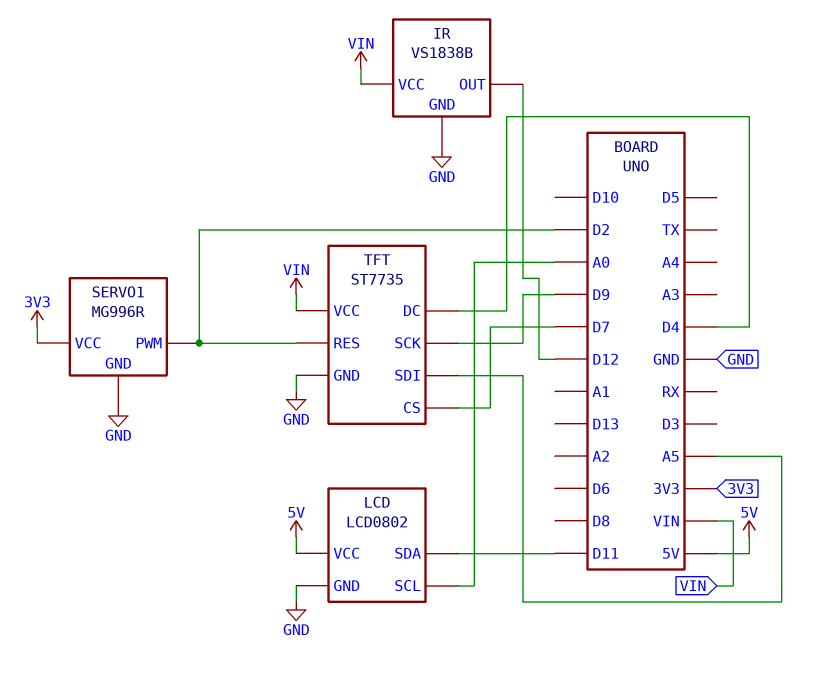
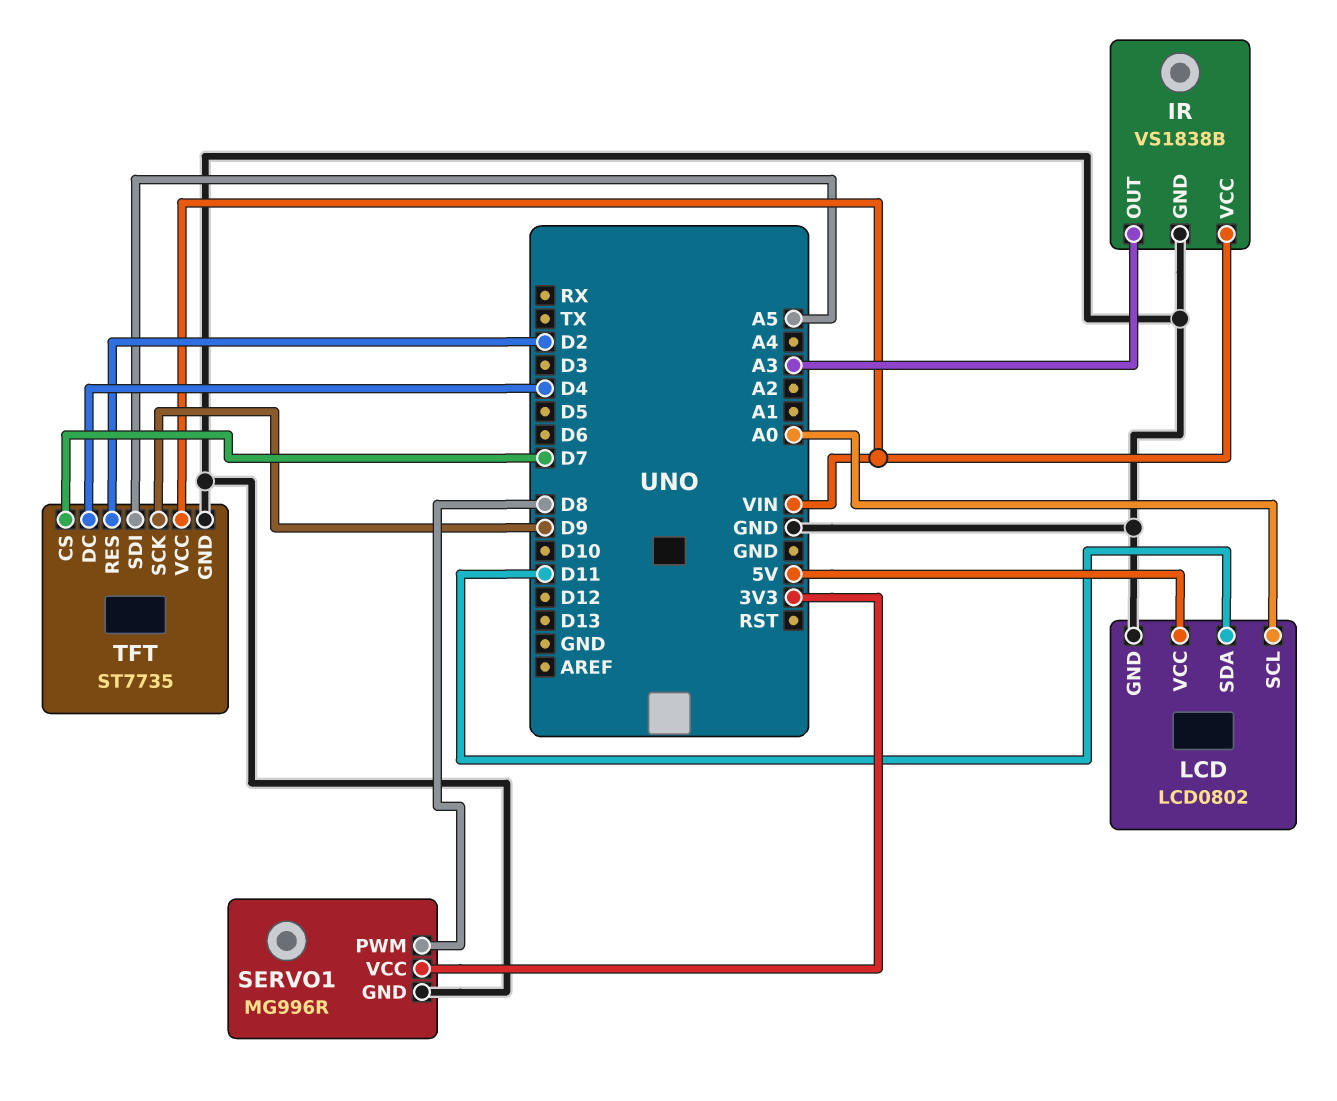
IR pin OUT: D12 -> A3
SERVO1 pin PWM: D2 -> D8

